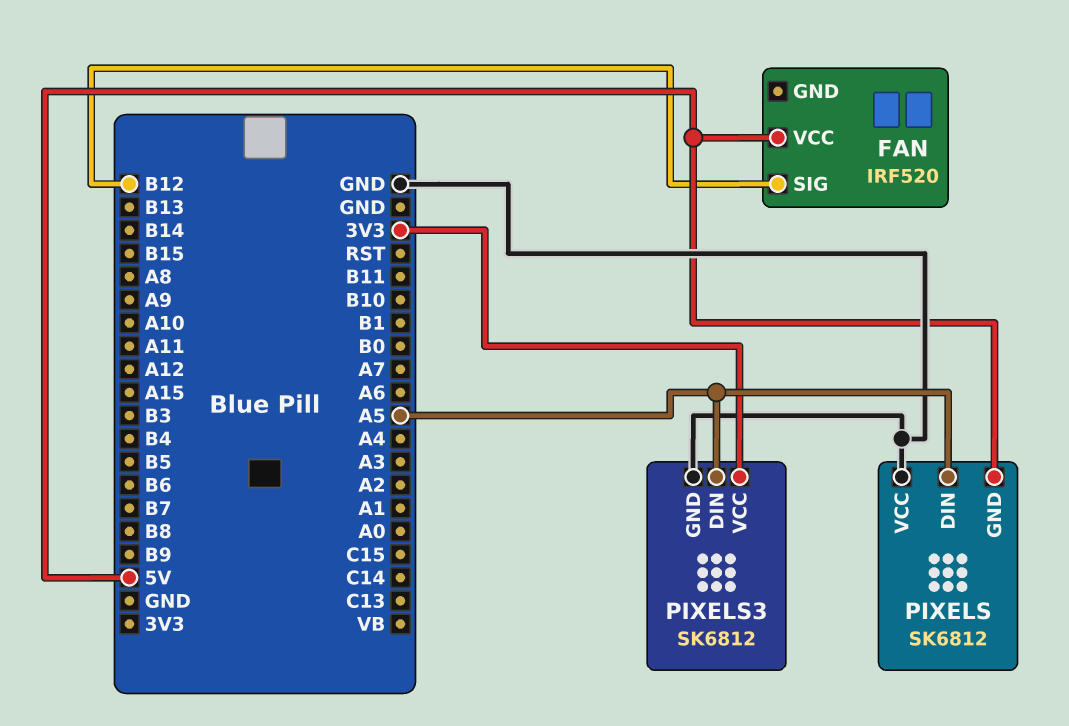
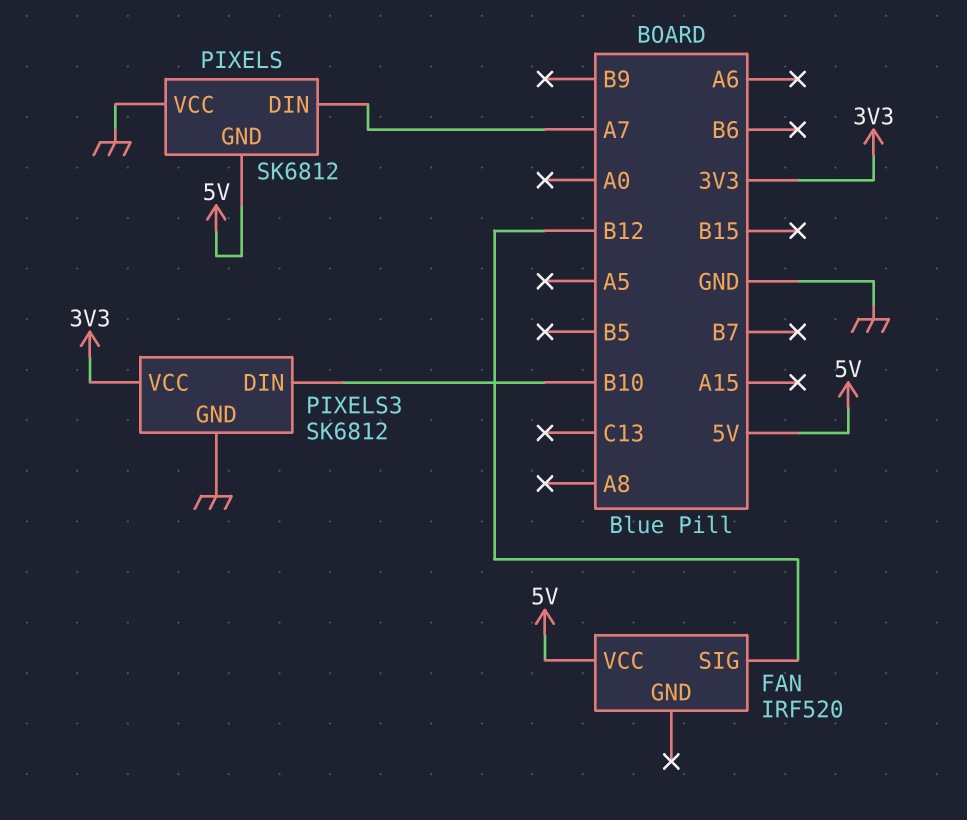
PIXELS pin DIN: A5 -> A7
PIXELS3 pin DIN: A5 -> B10

